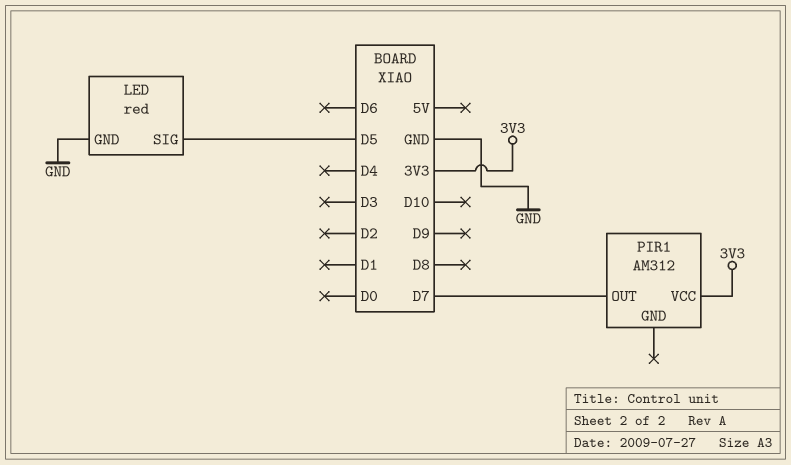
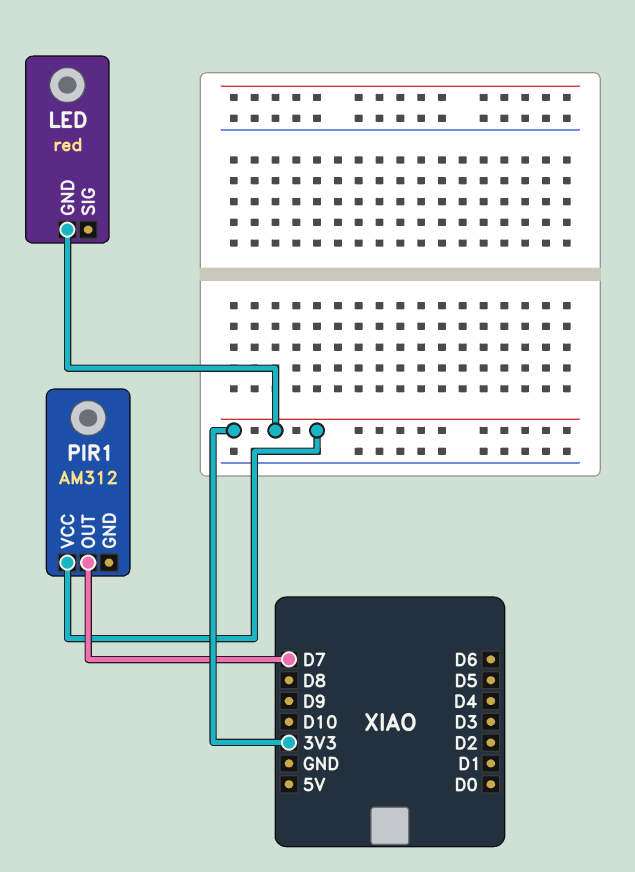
LED pin GND: GND -> 3V3
LED pin SIG: D5 -> none

